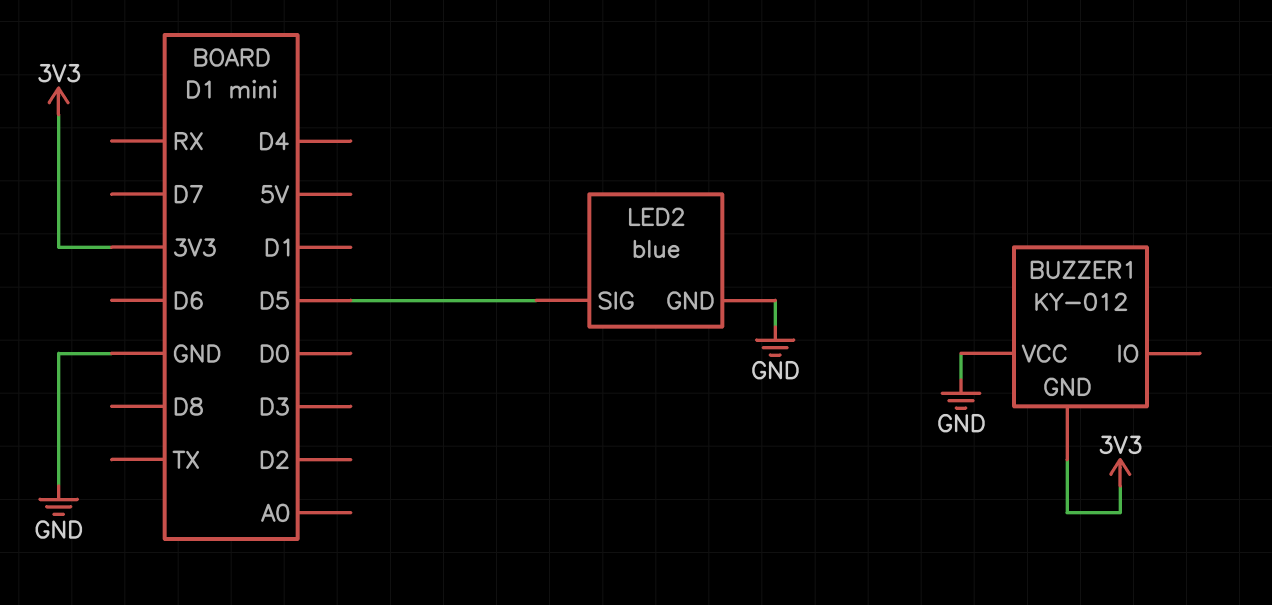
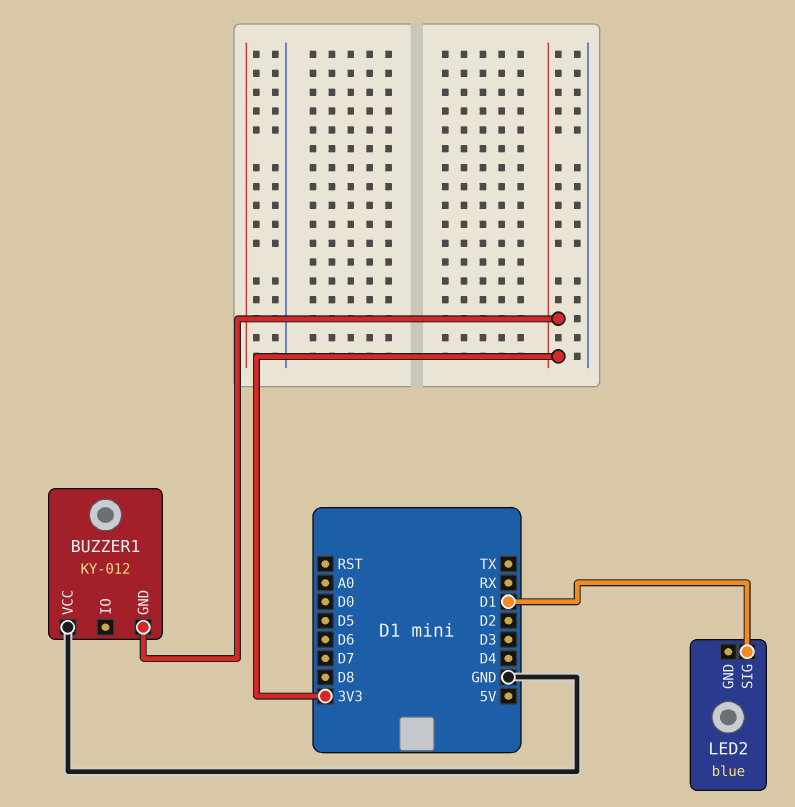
LED2 pin GND: GND -> none
LED2 pin SIG: D5 -> D1

